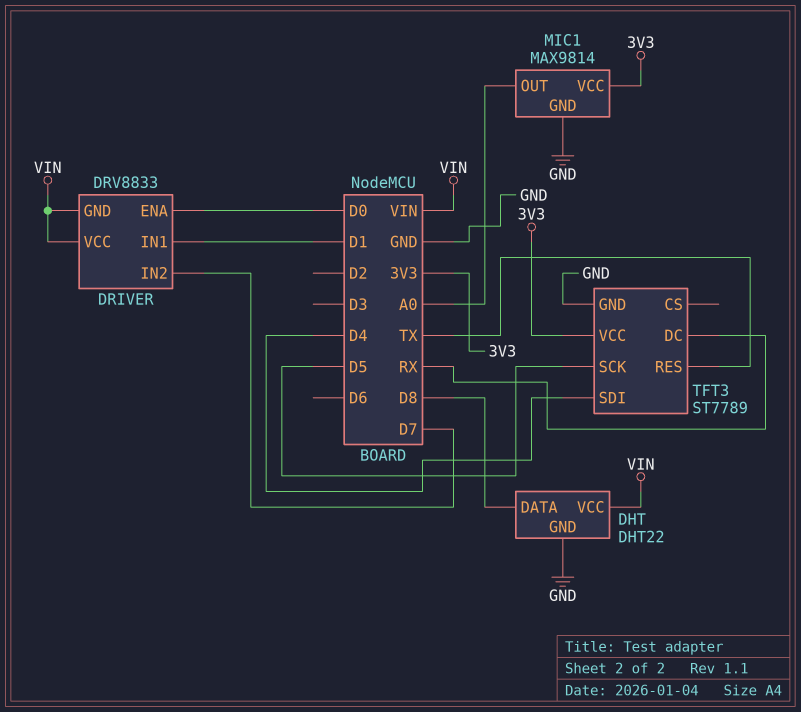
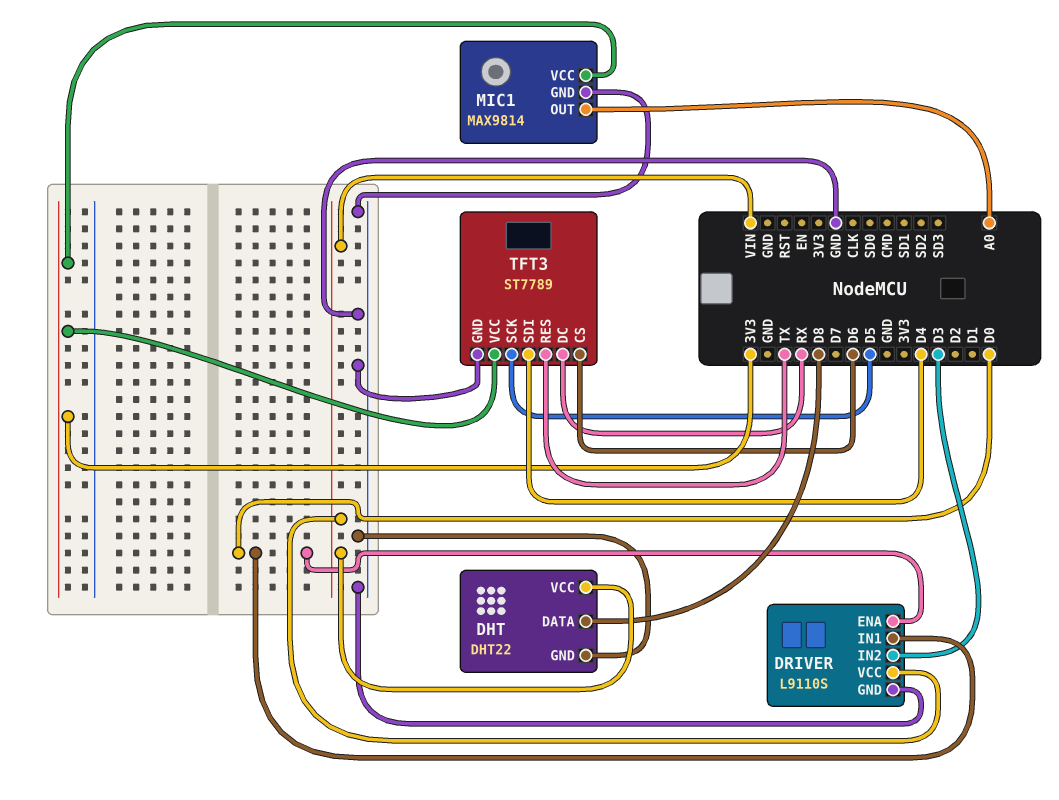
DRIVER: DRV8833 -> L9110S
DRIVER pin GND: VIN -> GND
DRIVER pin IN1: D1 -> D0
DRIVER pin IN2: D7 -> D3
TFT3 pin CS: none -> D6

